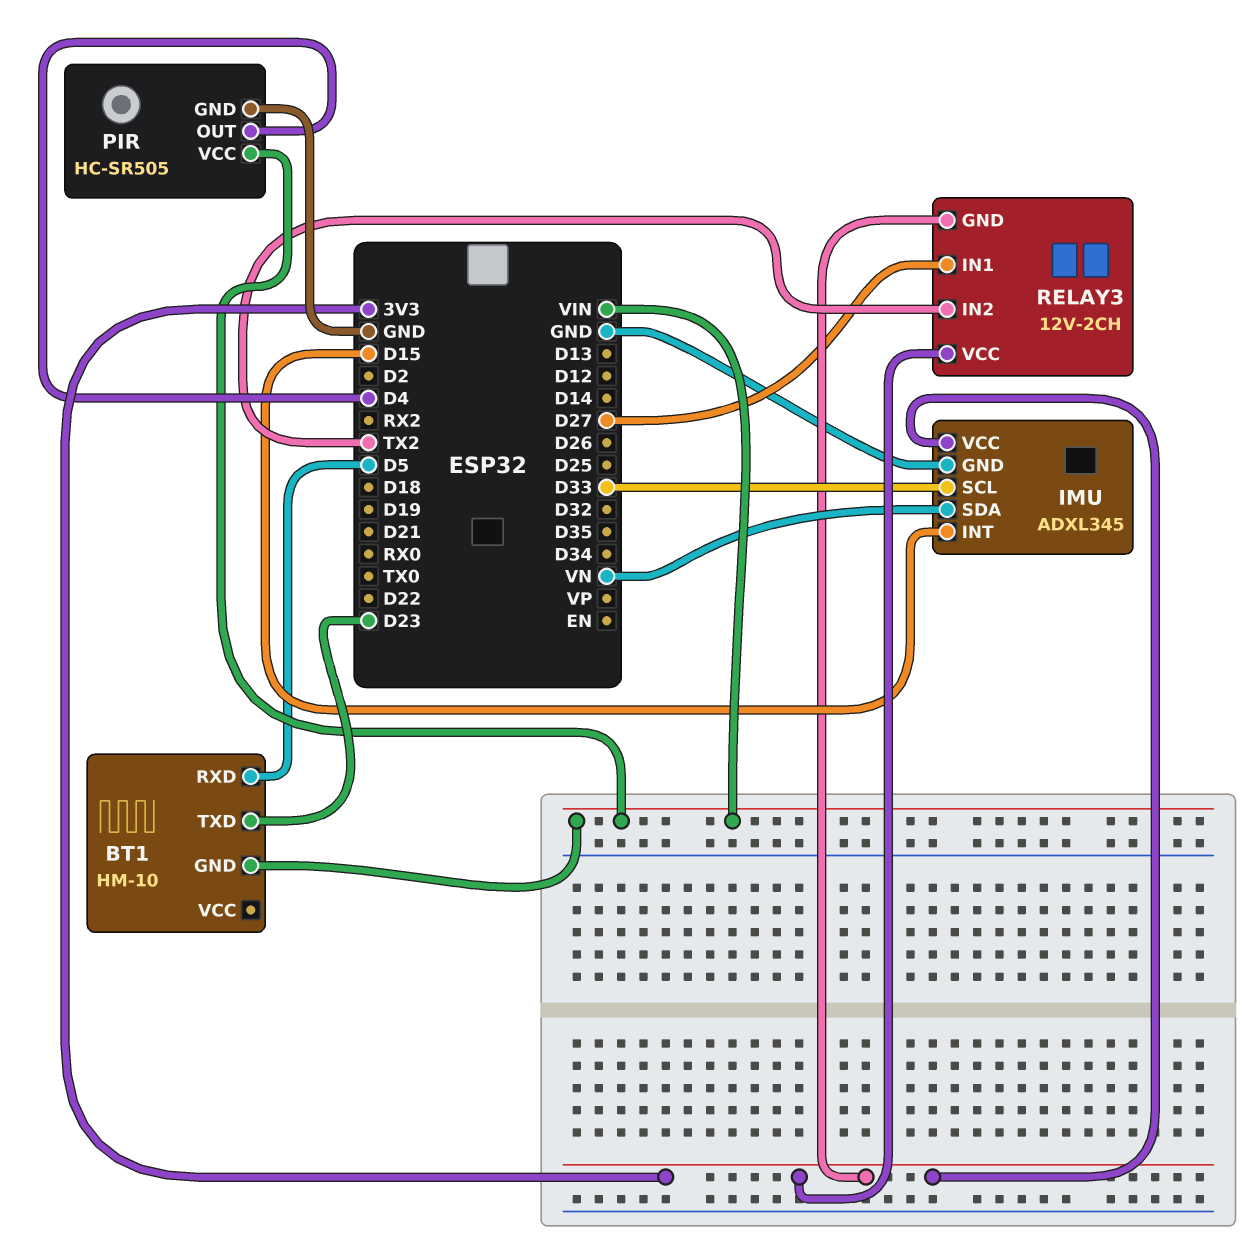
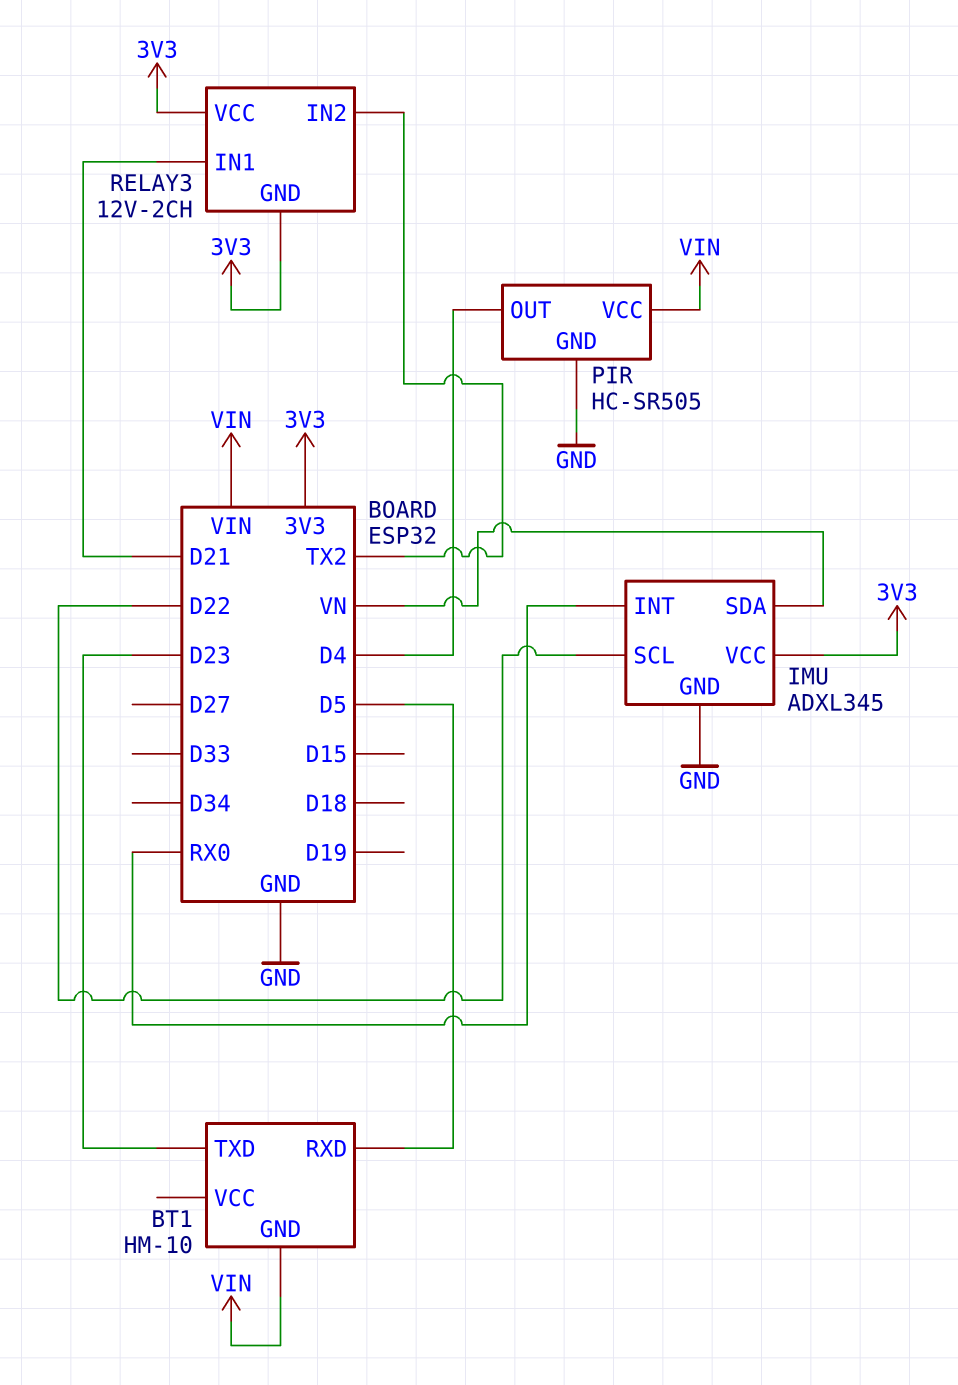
IMU pin INT: D15 -> RX0
IMU pin SCL: D33 -> D22
RELAY3 pin IN1: D27 -> D21

